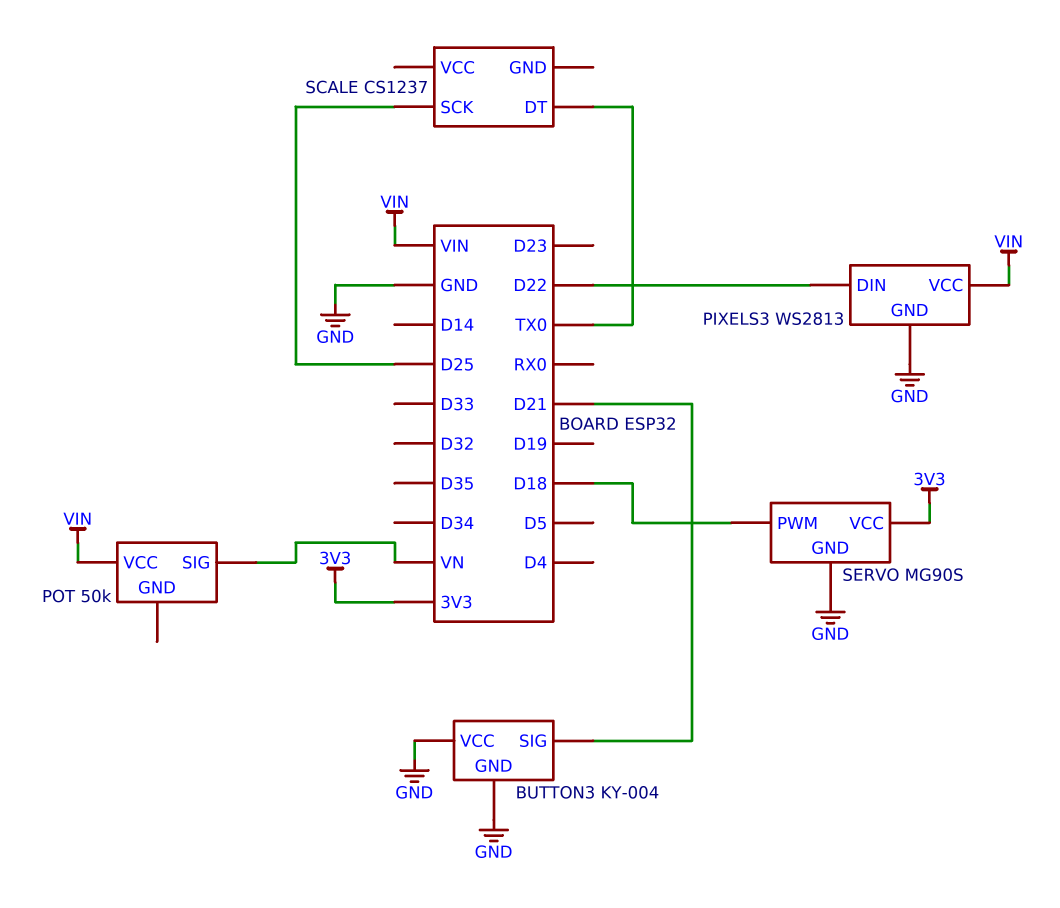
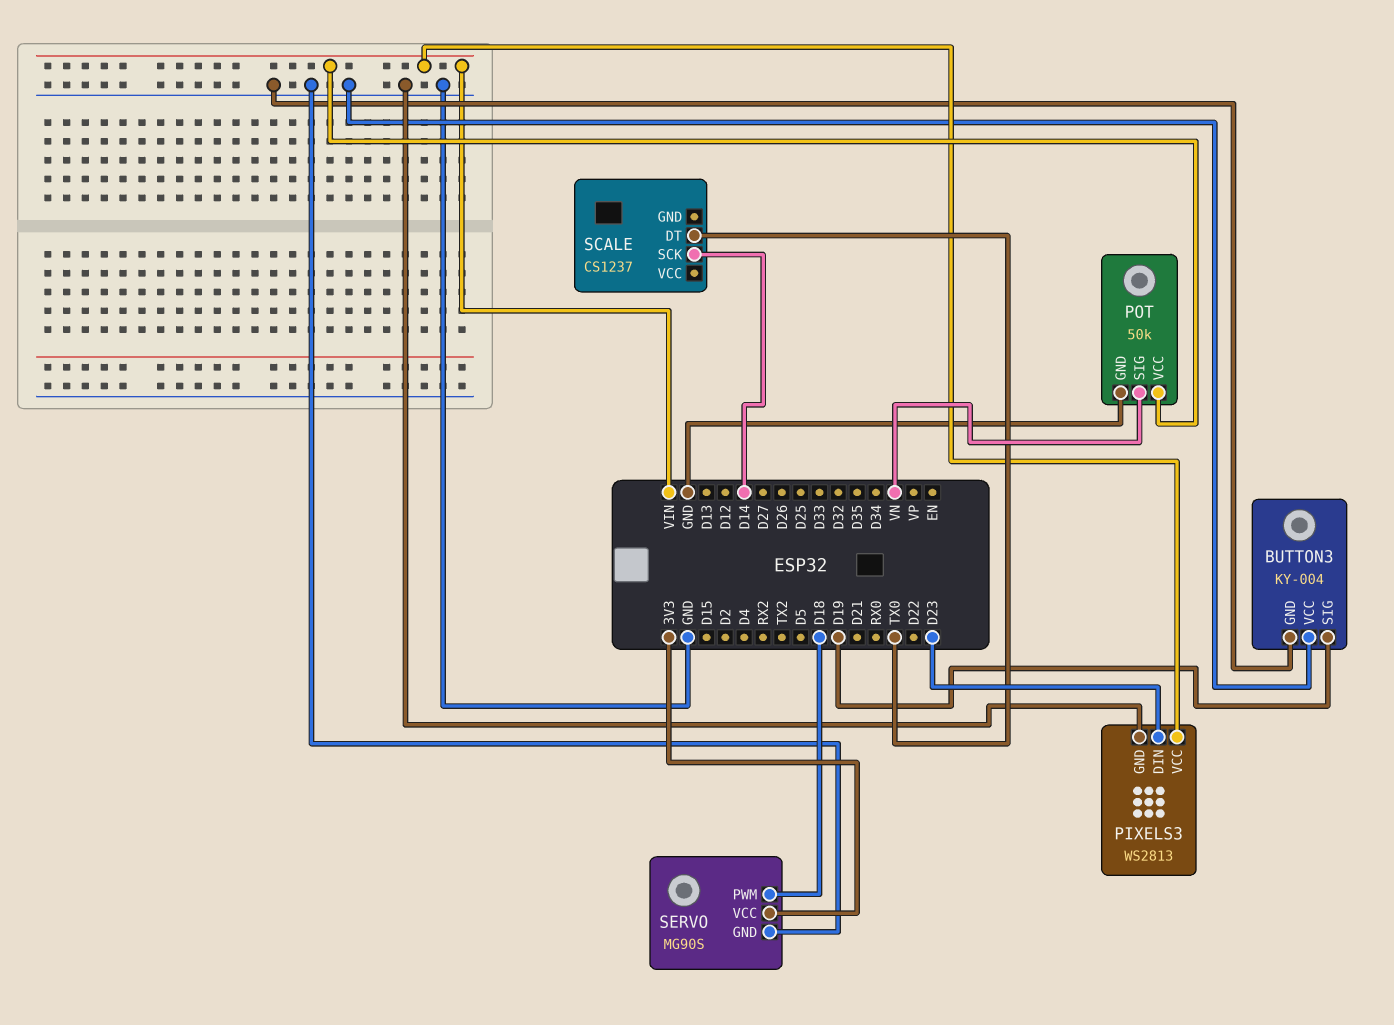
BUTTON3 pin SIG: D21 -> D19
PIXELS3 pin DIN: D22 -> D23
POT pin GND: none -> GND
SCALE pin SCK: D25 -> D14

